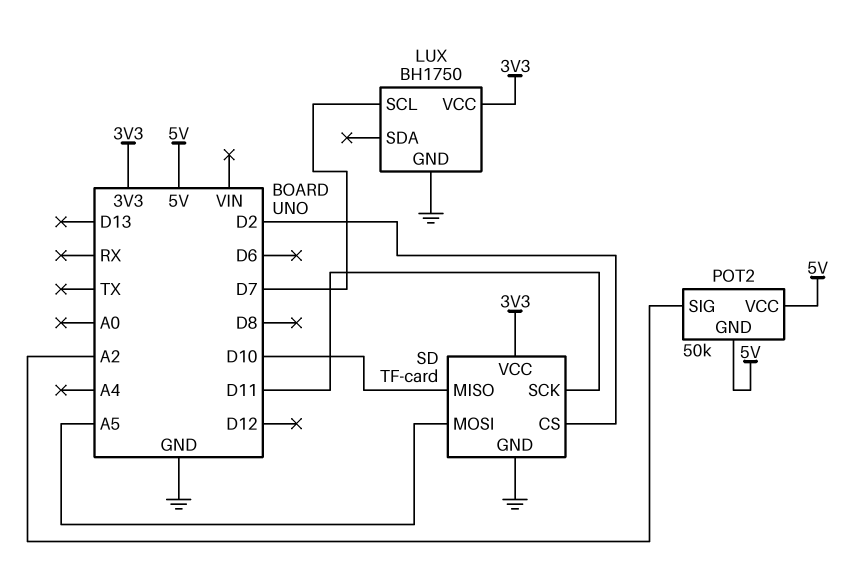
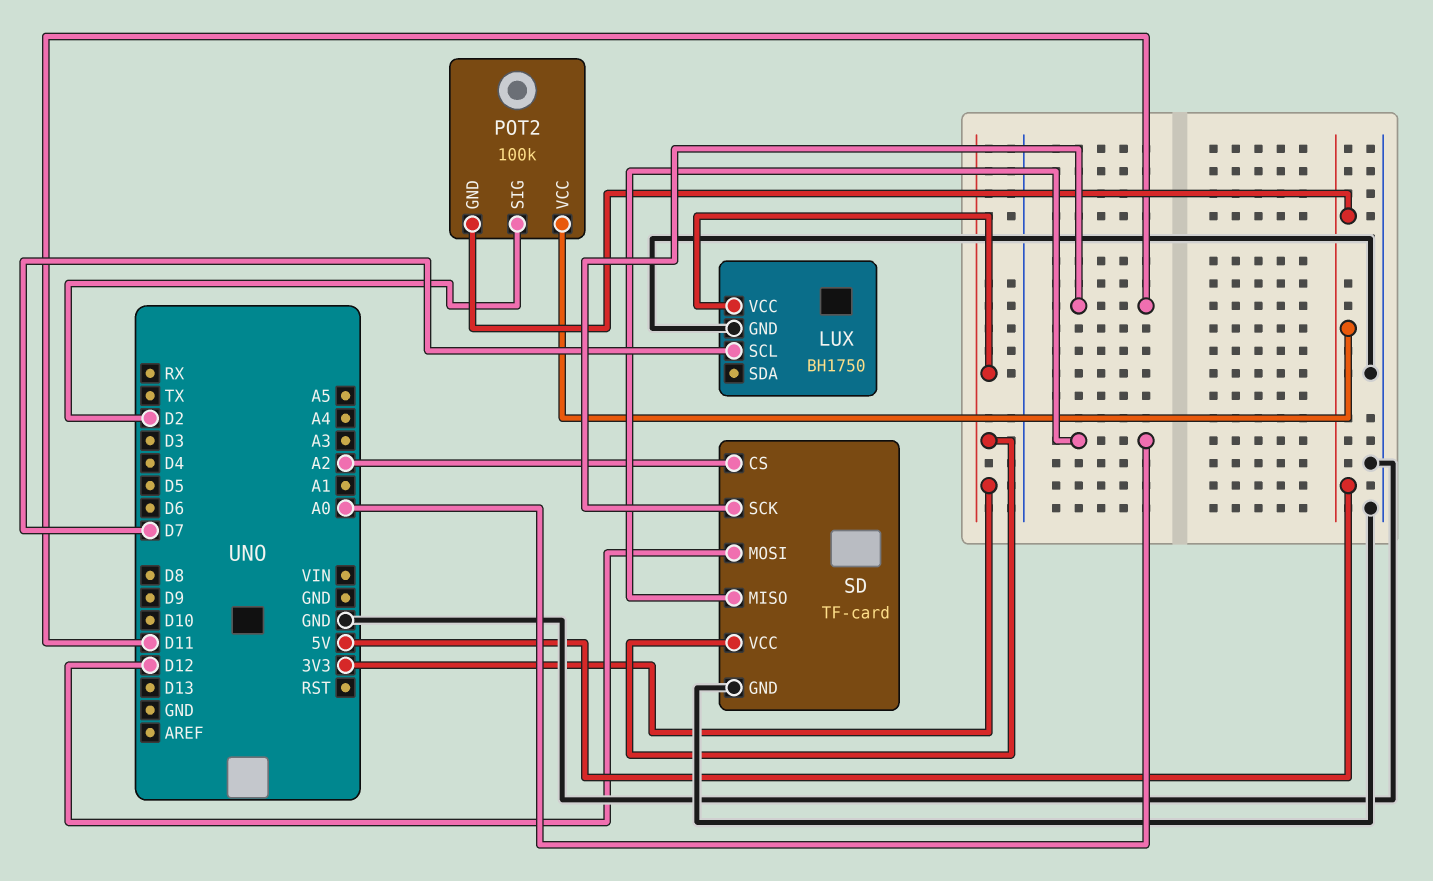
POT2: 50k -> 100k
POT2 pin SIG: A2 -> D2
SD pin CS: D2 -> A2
SD pin MISO: D10 -> A0
SD pin MOSI: A5 -> D12

